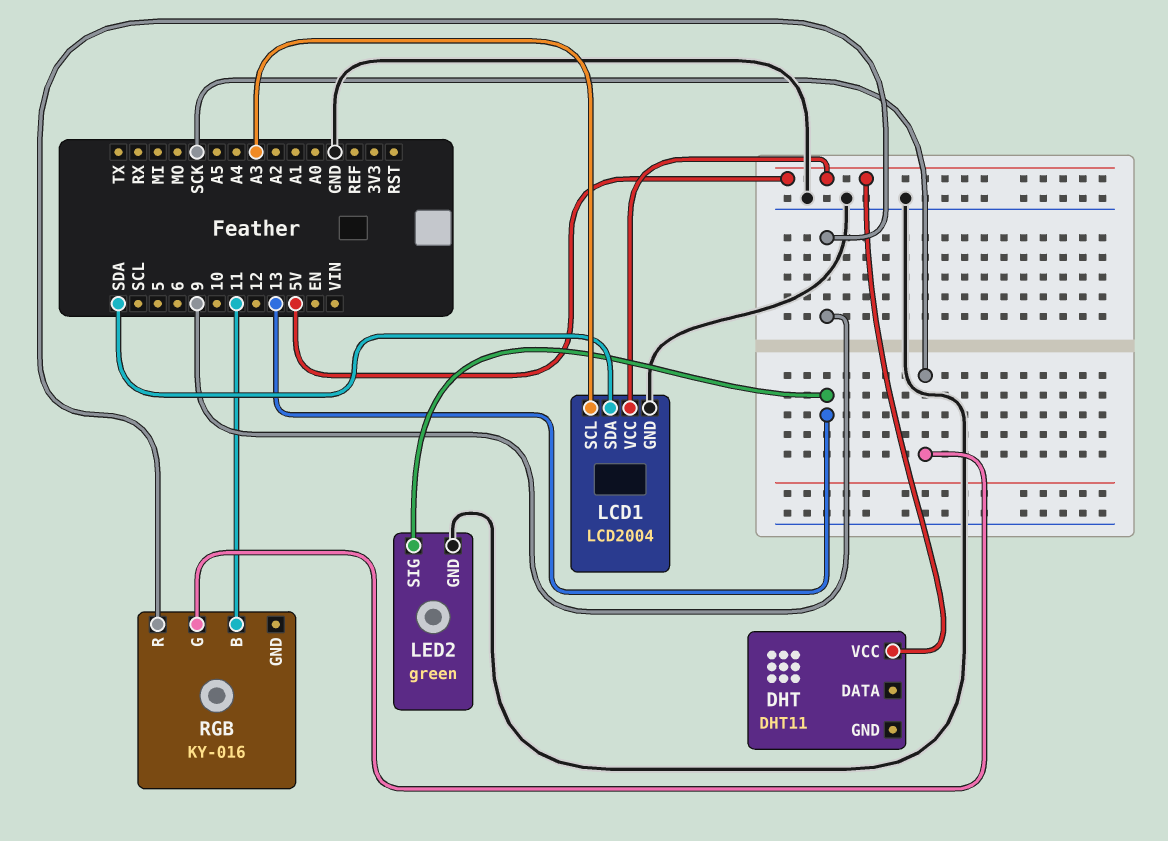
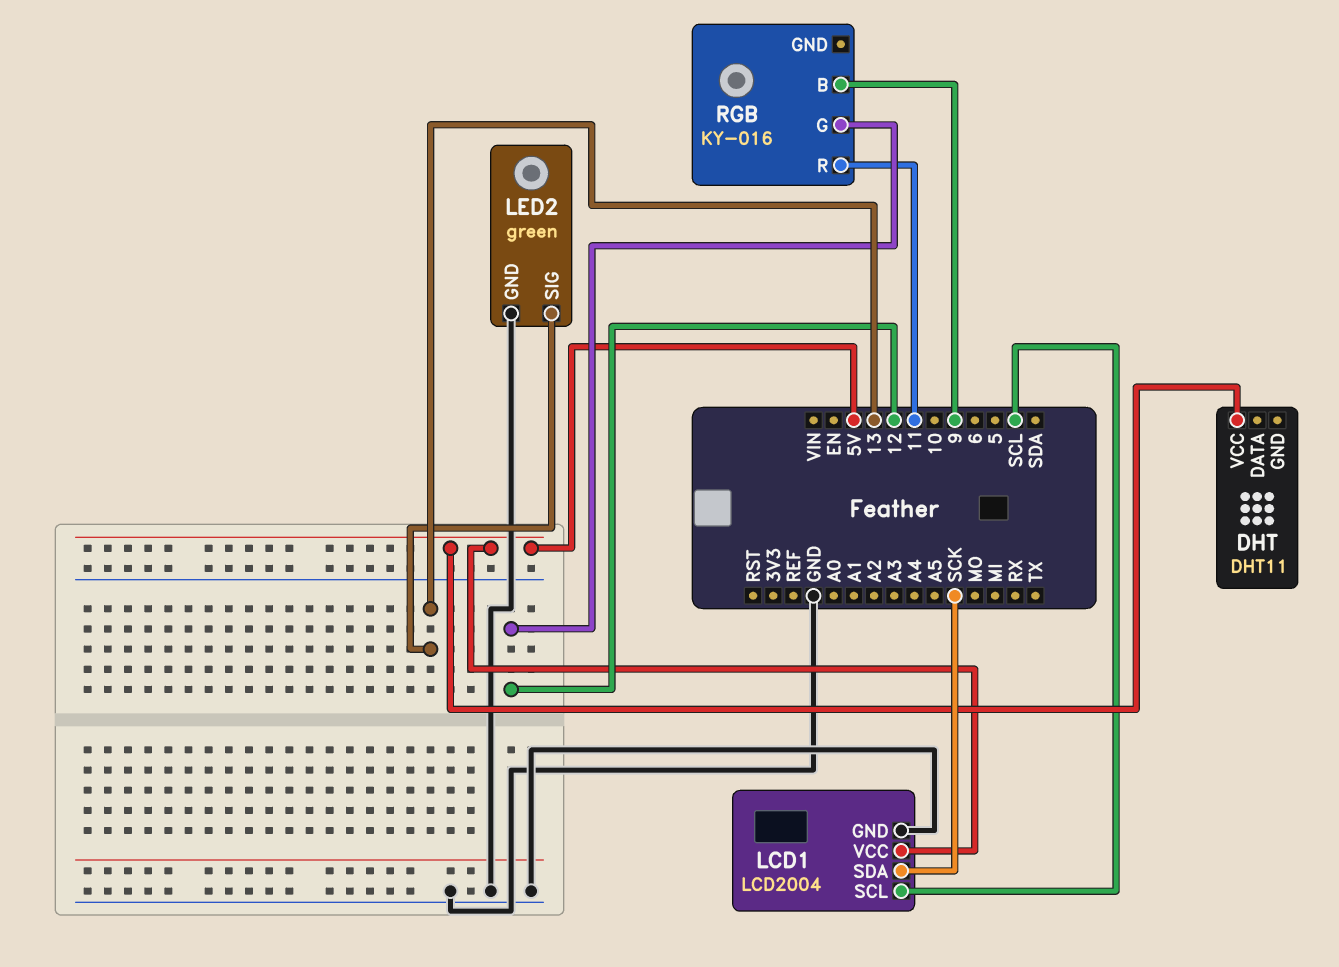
LCD1 pin SCL: A3 -> SCL
LCD1 pin SDA: SDA -> SCK
RGB pin B: 11 -> 9
RGB pin G: SCK -> 12
RGB pin R: 9 -> 11

